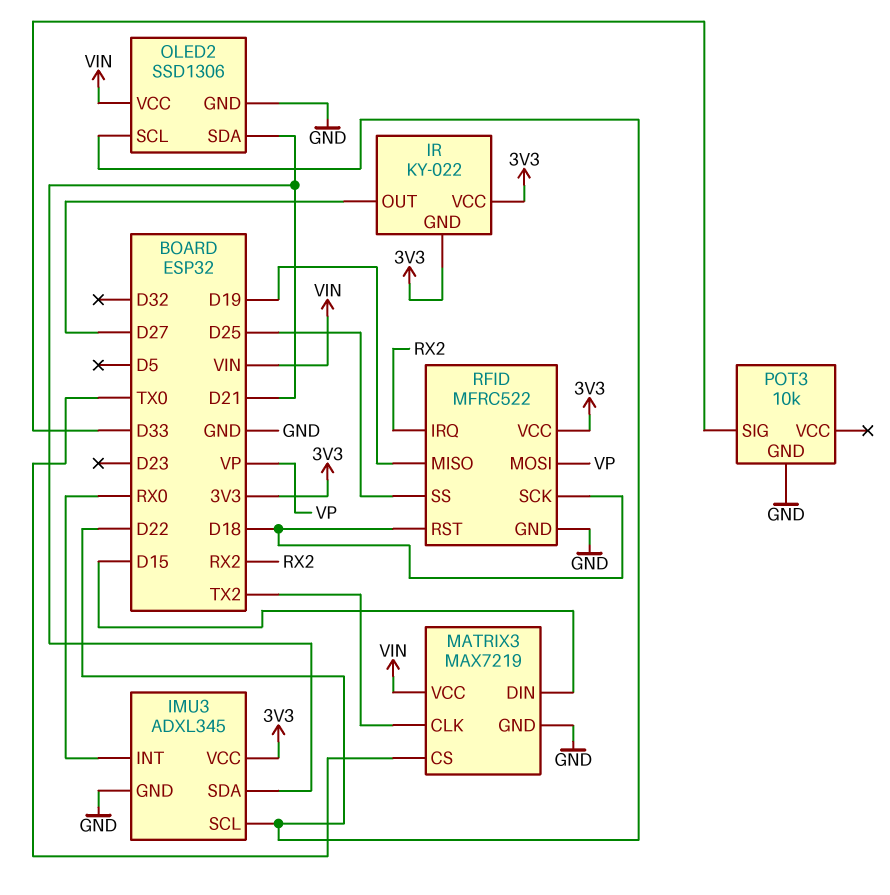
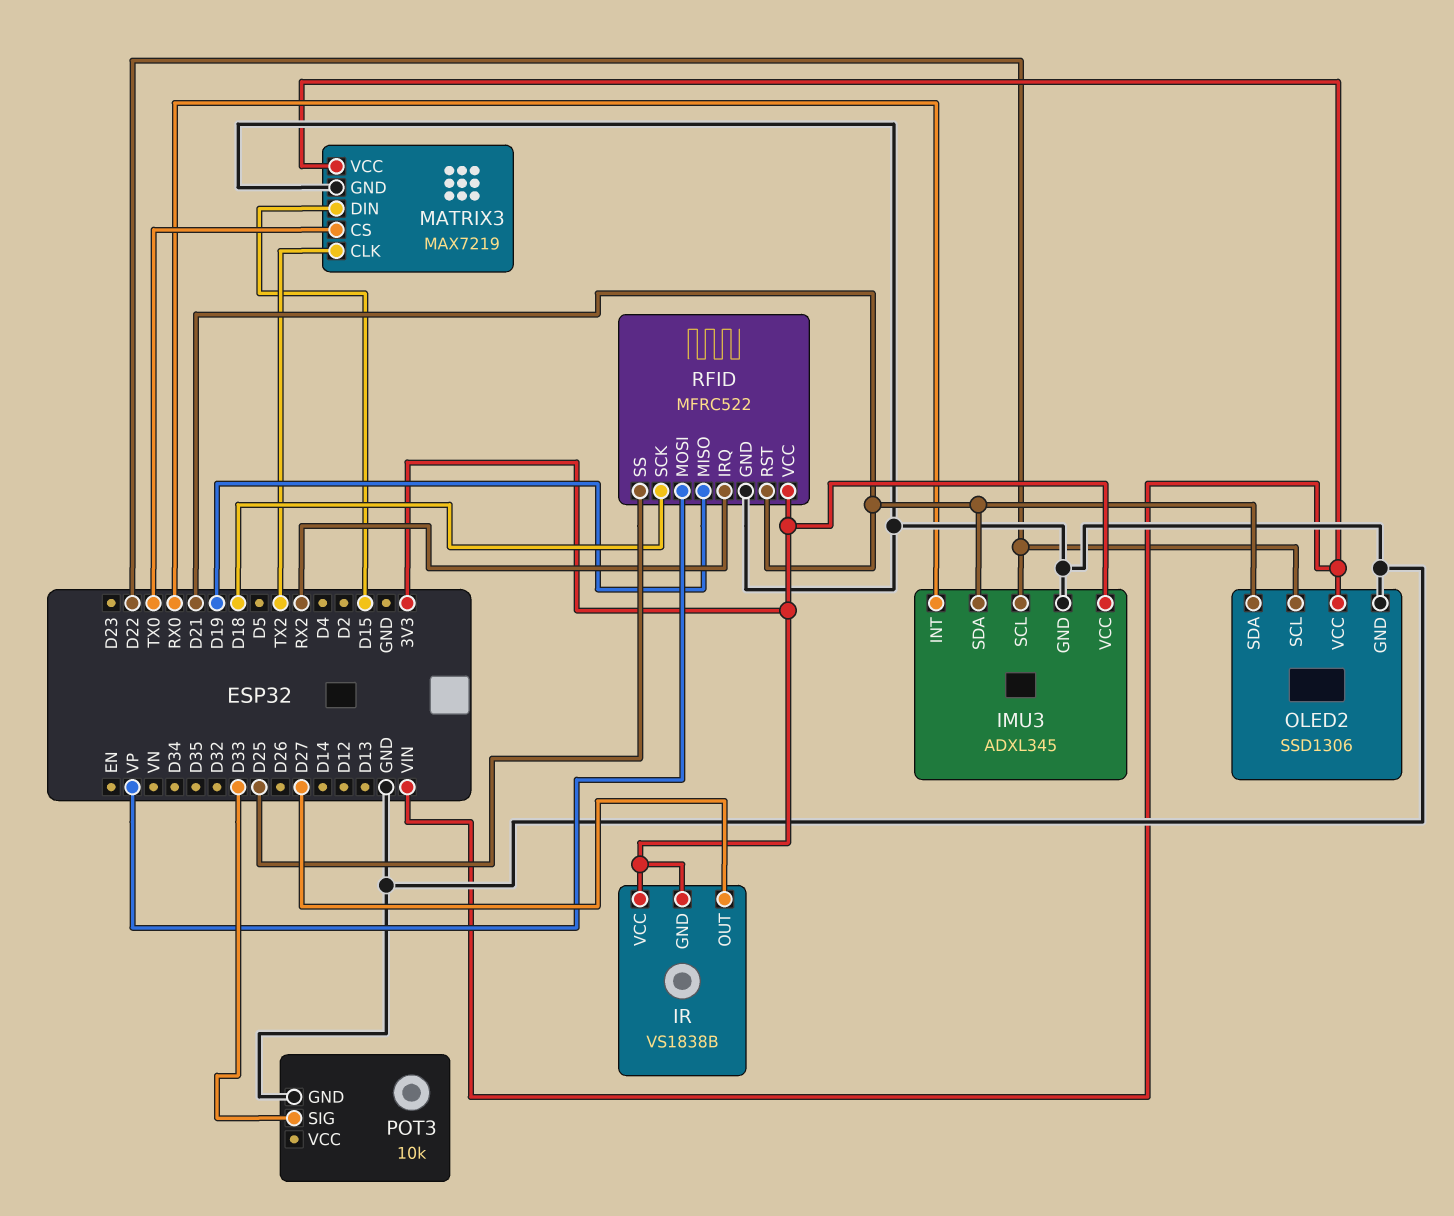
IR: KY-022 -> VS1838B
RFID pin RST: D18 -> D21

